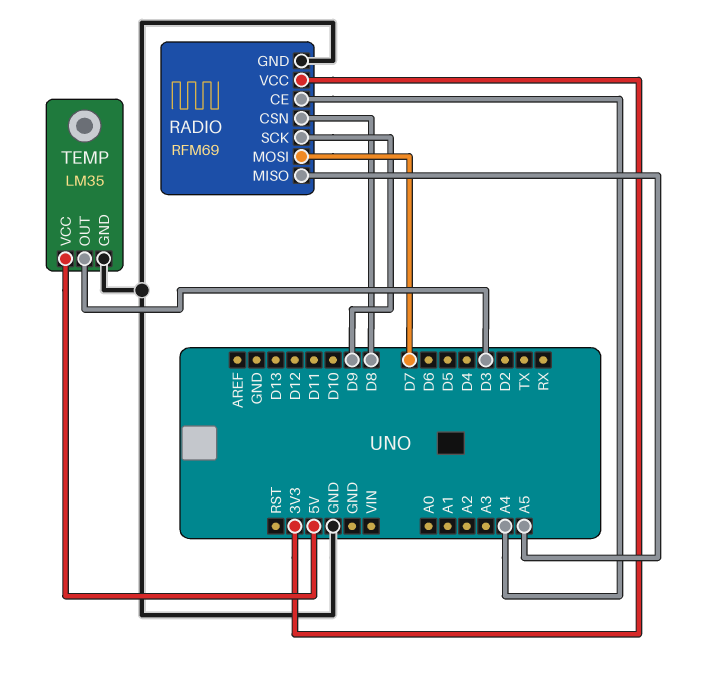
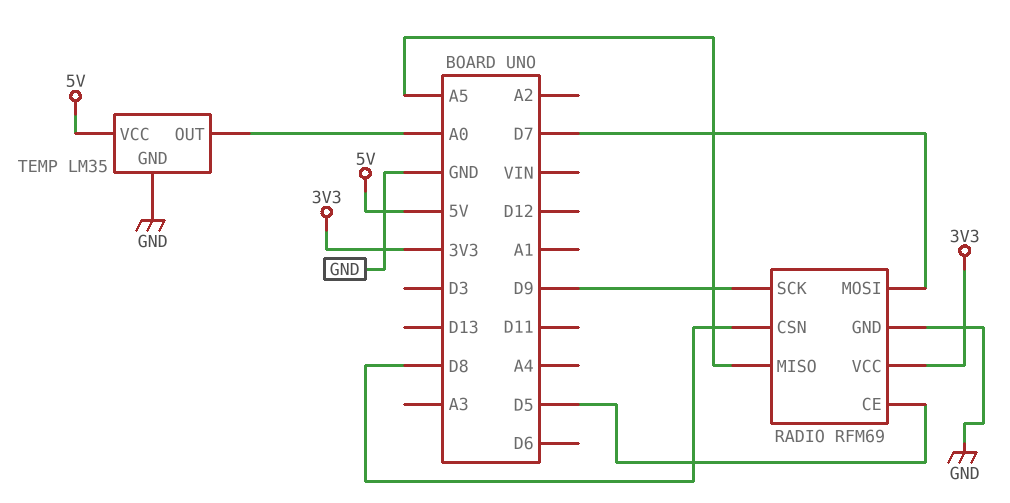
RADIO pin CE: A4 -> D5
TEMP pin OUT: D3 -> A0

